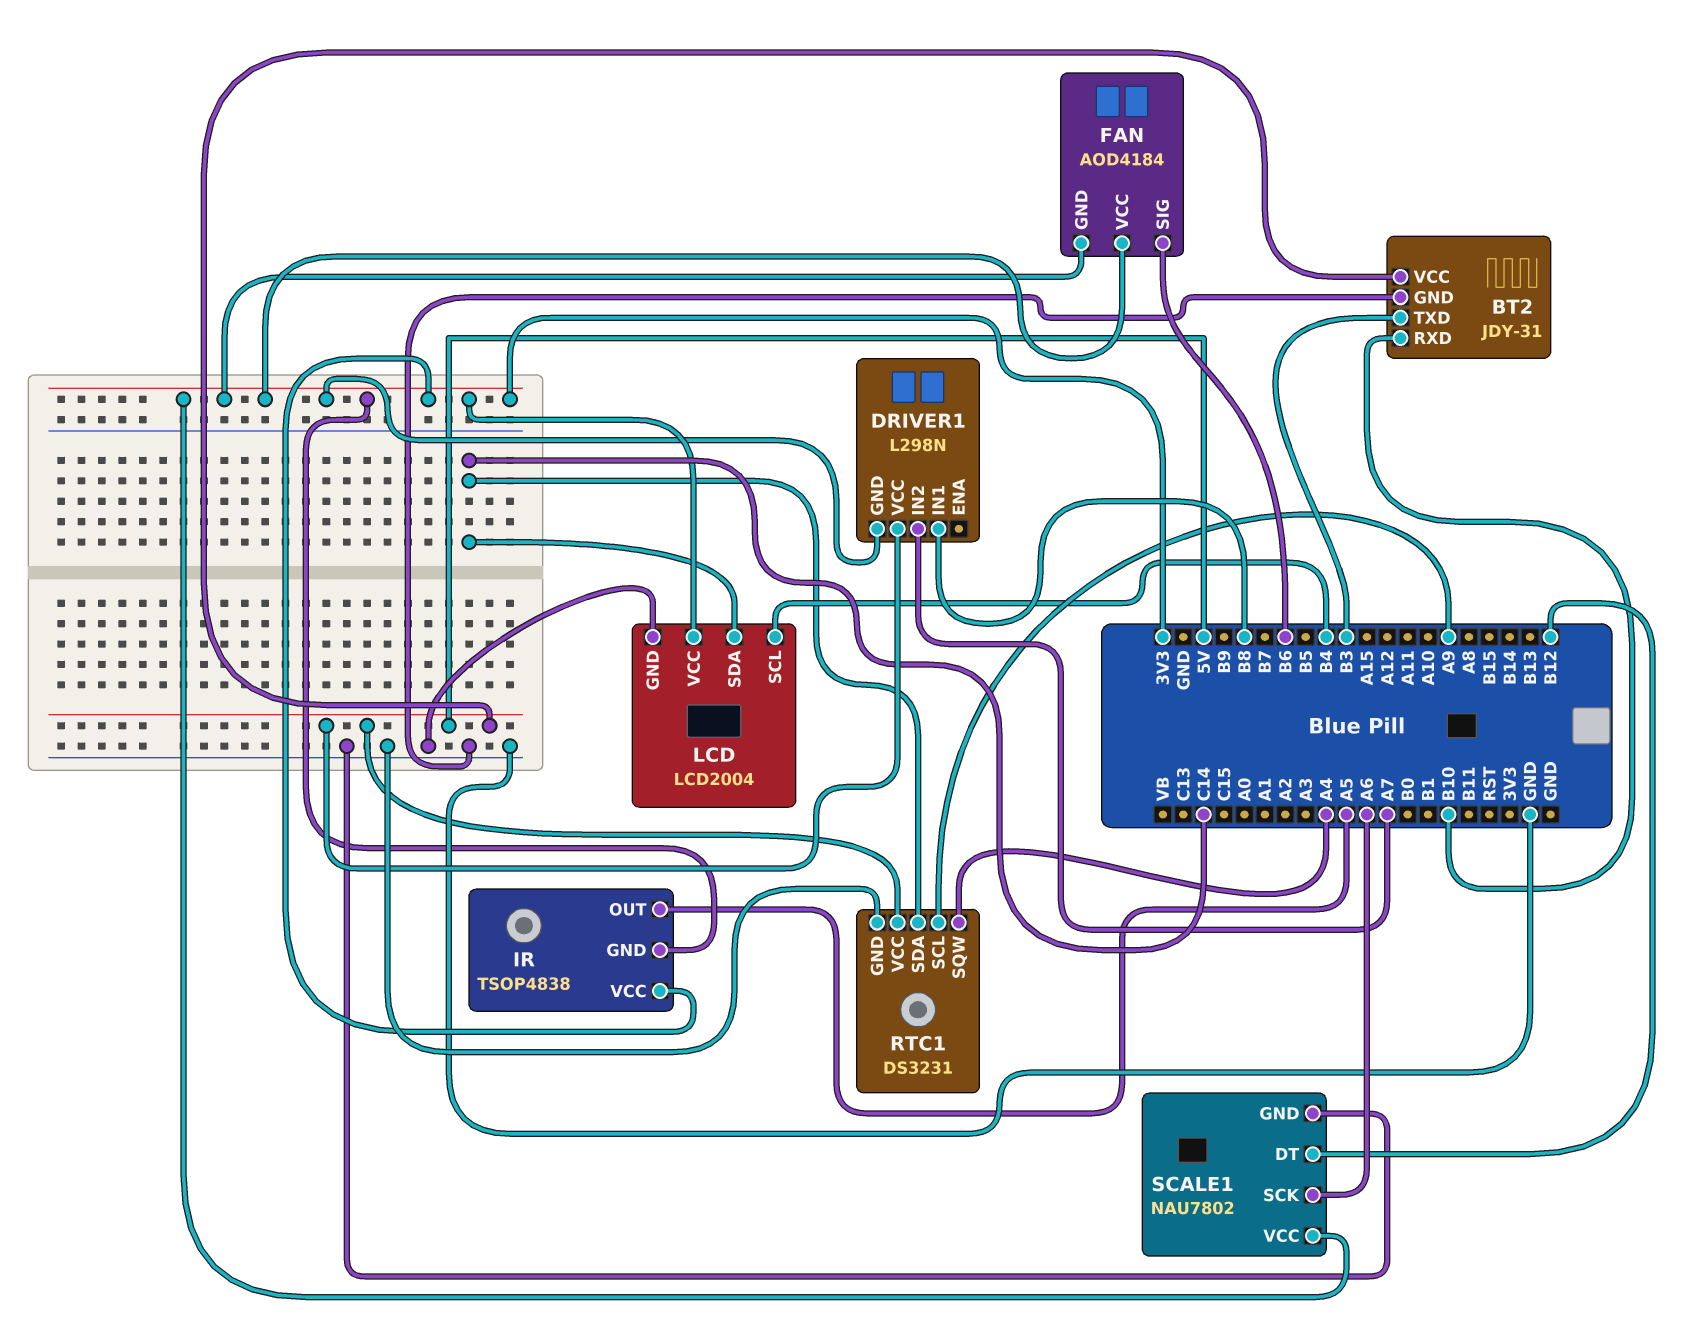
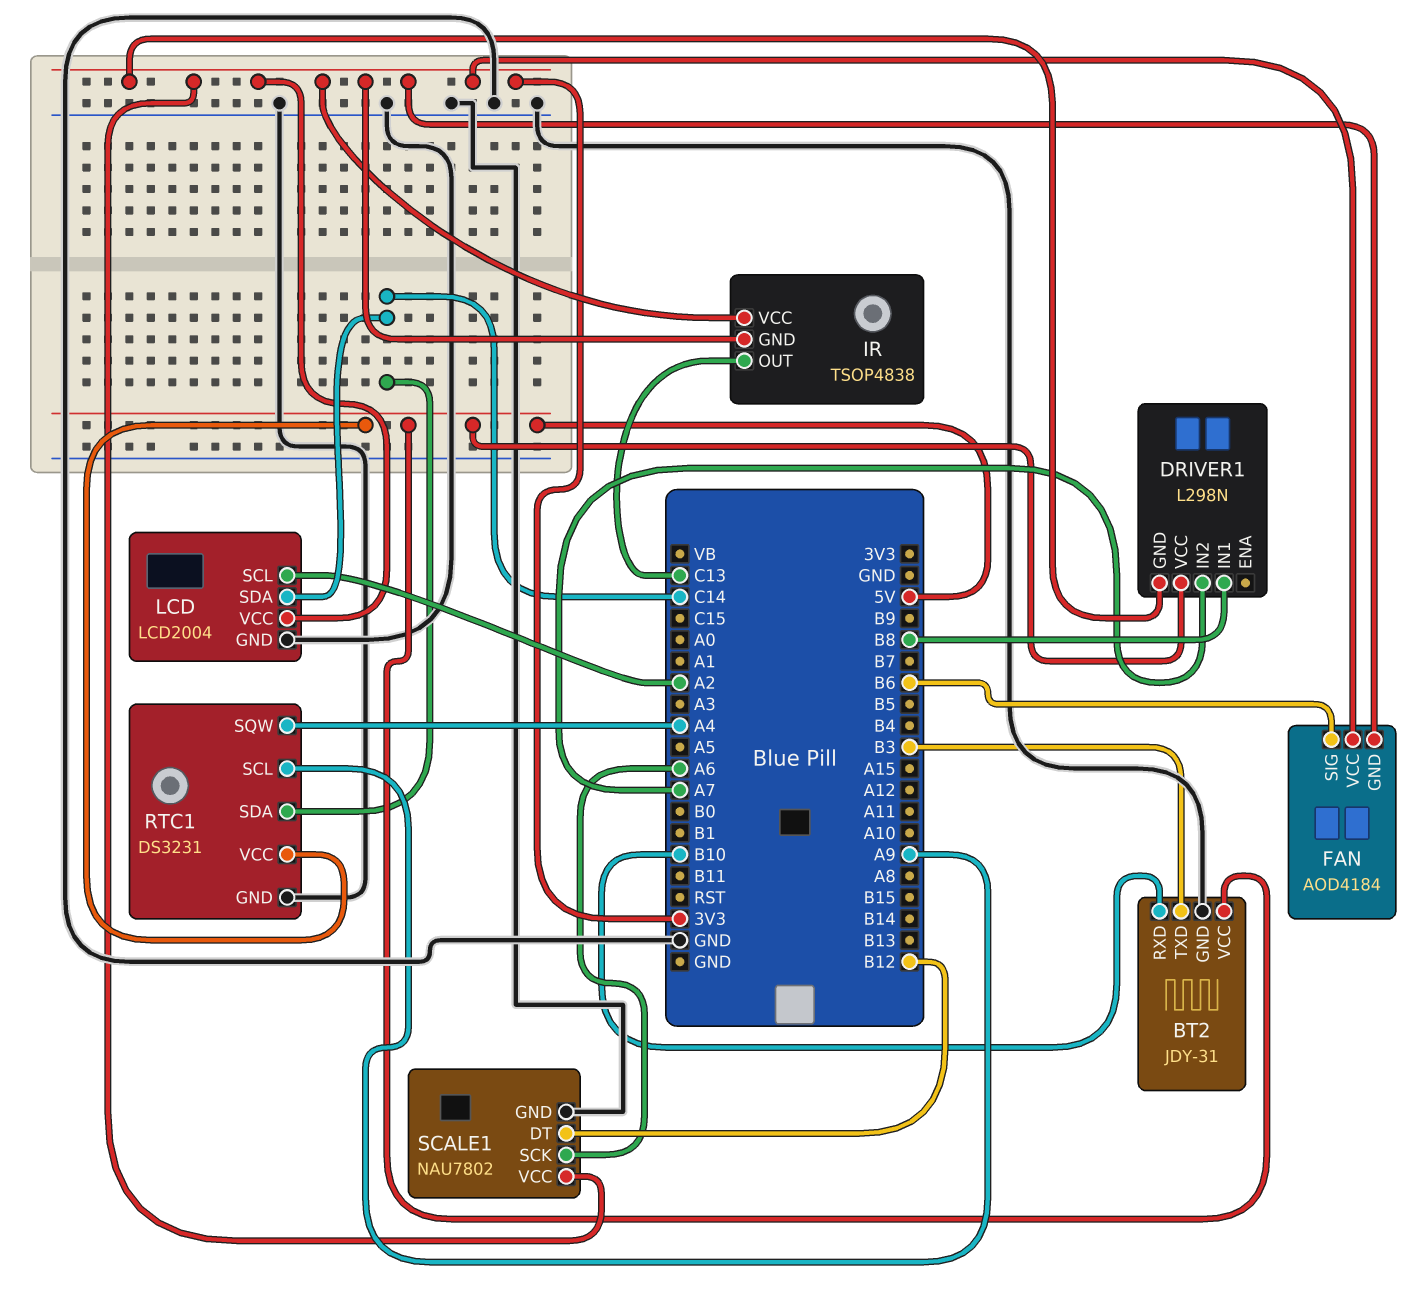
IR pin OUT: A5 -> C13
LCD pin SCL: B4 -> A2

